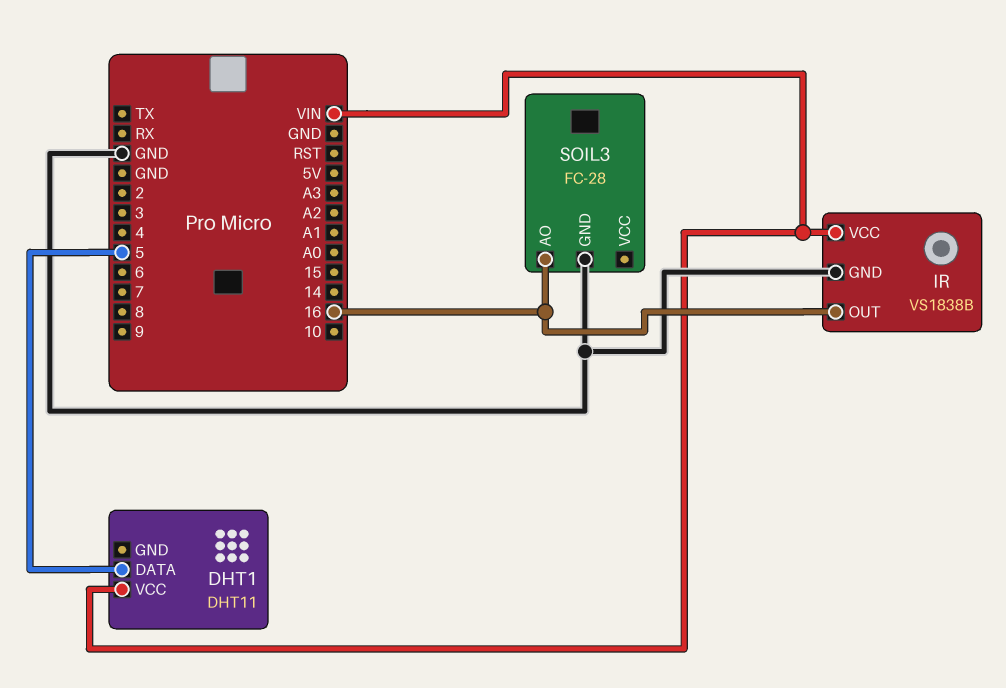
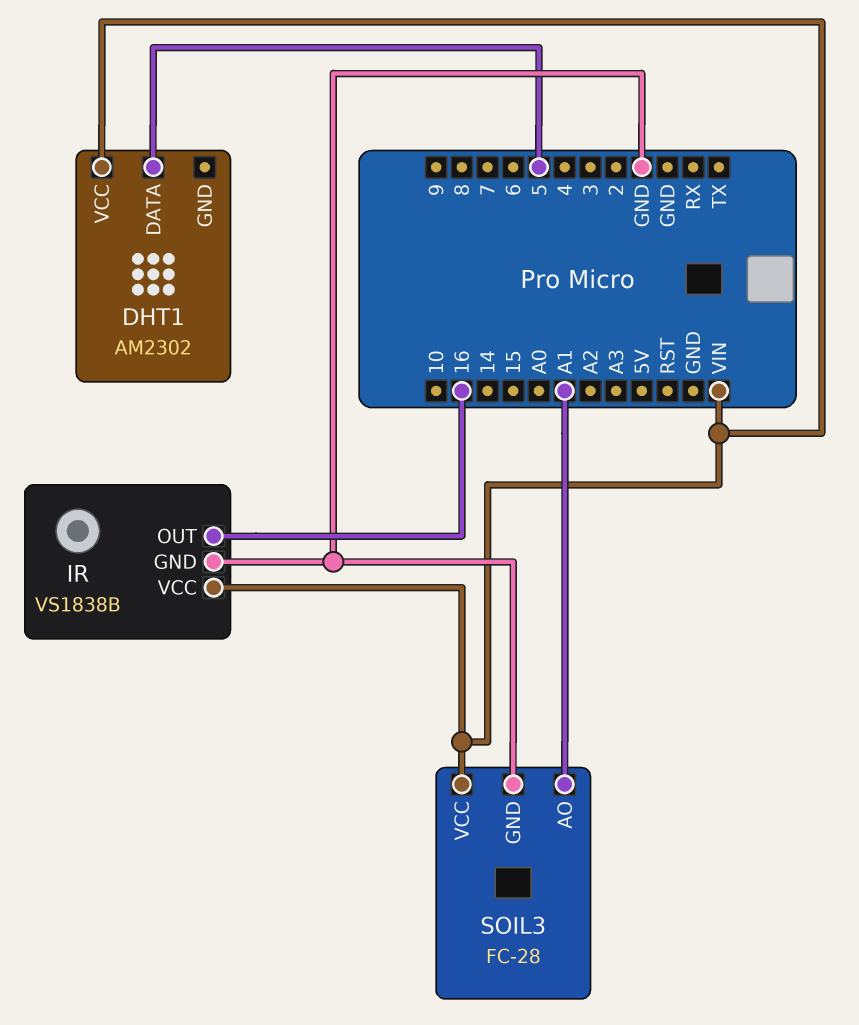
DHT1: DHT11 -> AM2302
SOIL3 pin AO: 16 -> A1
SOIL3 pin VCC: none -> VIN

